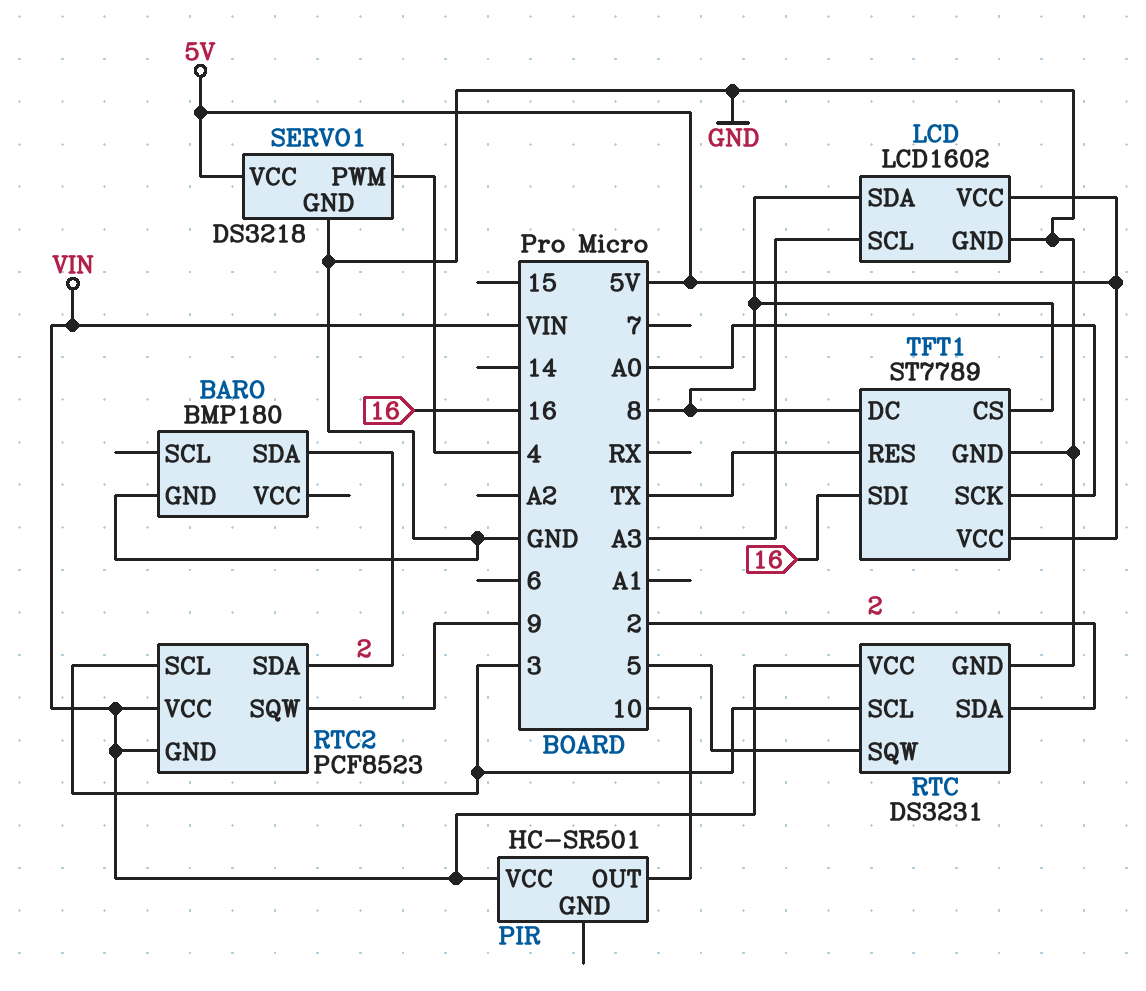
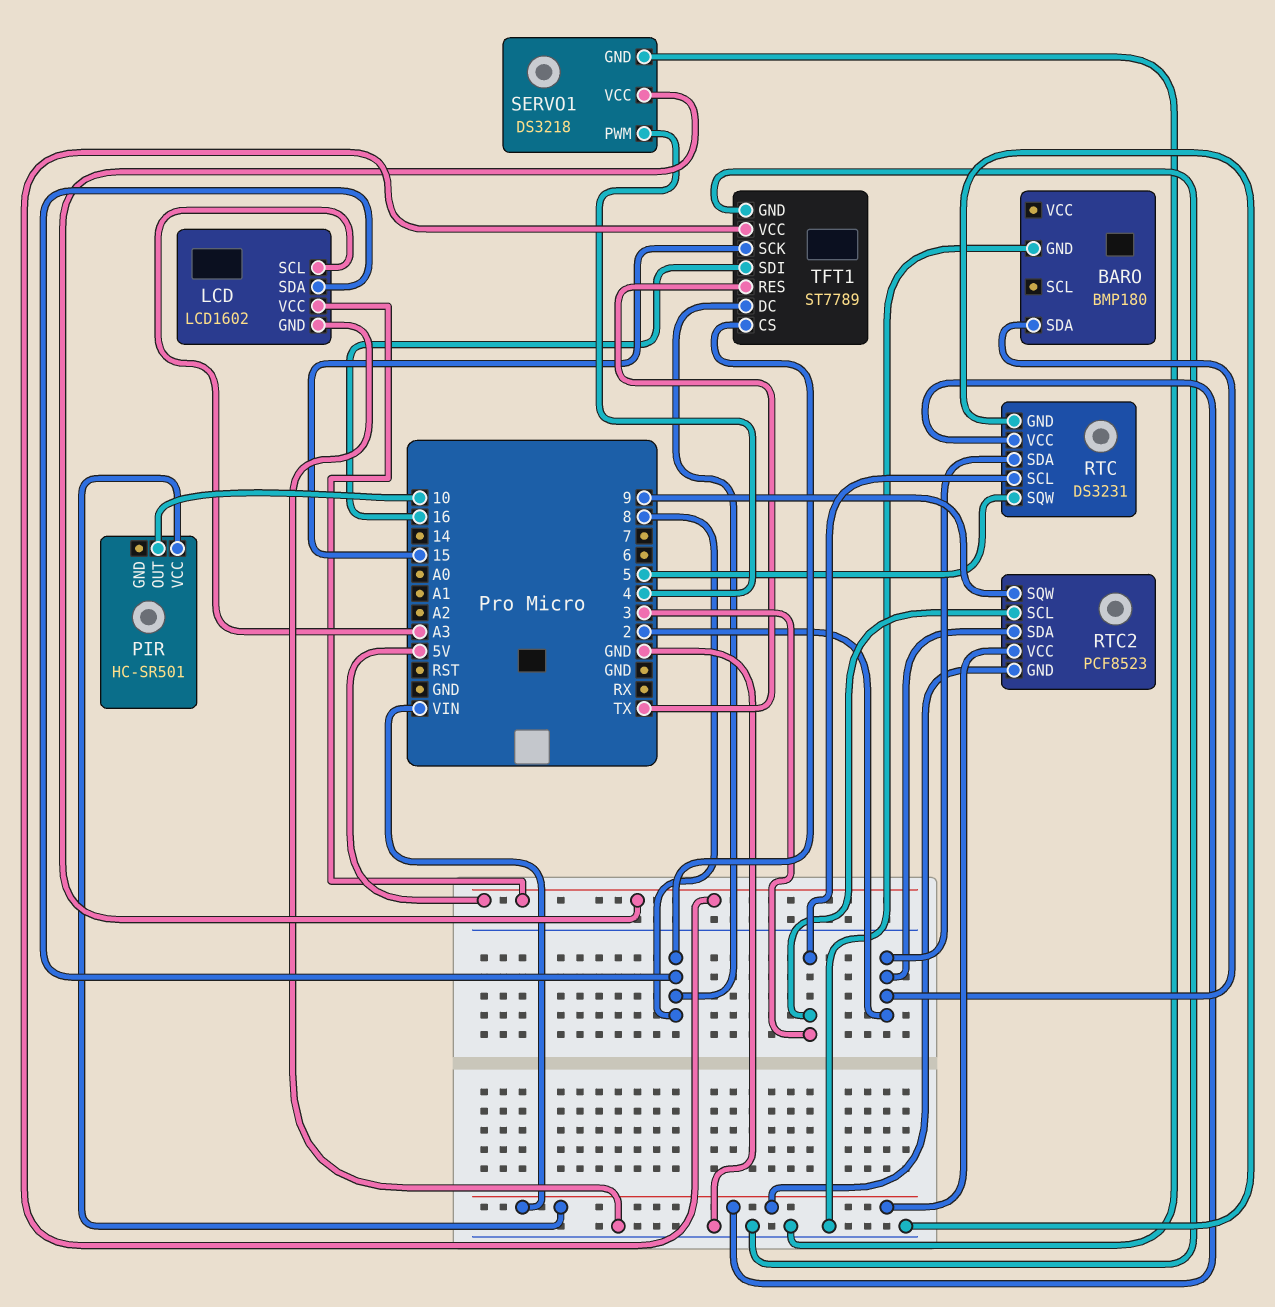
TFT1 pin SCK: A0 -> 15

